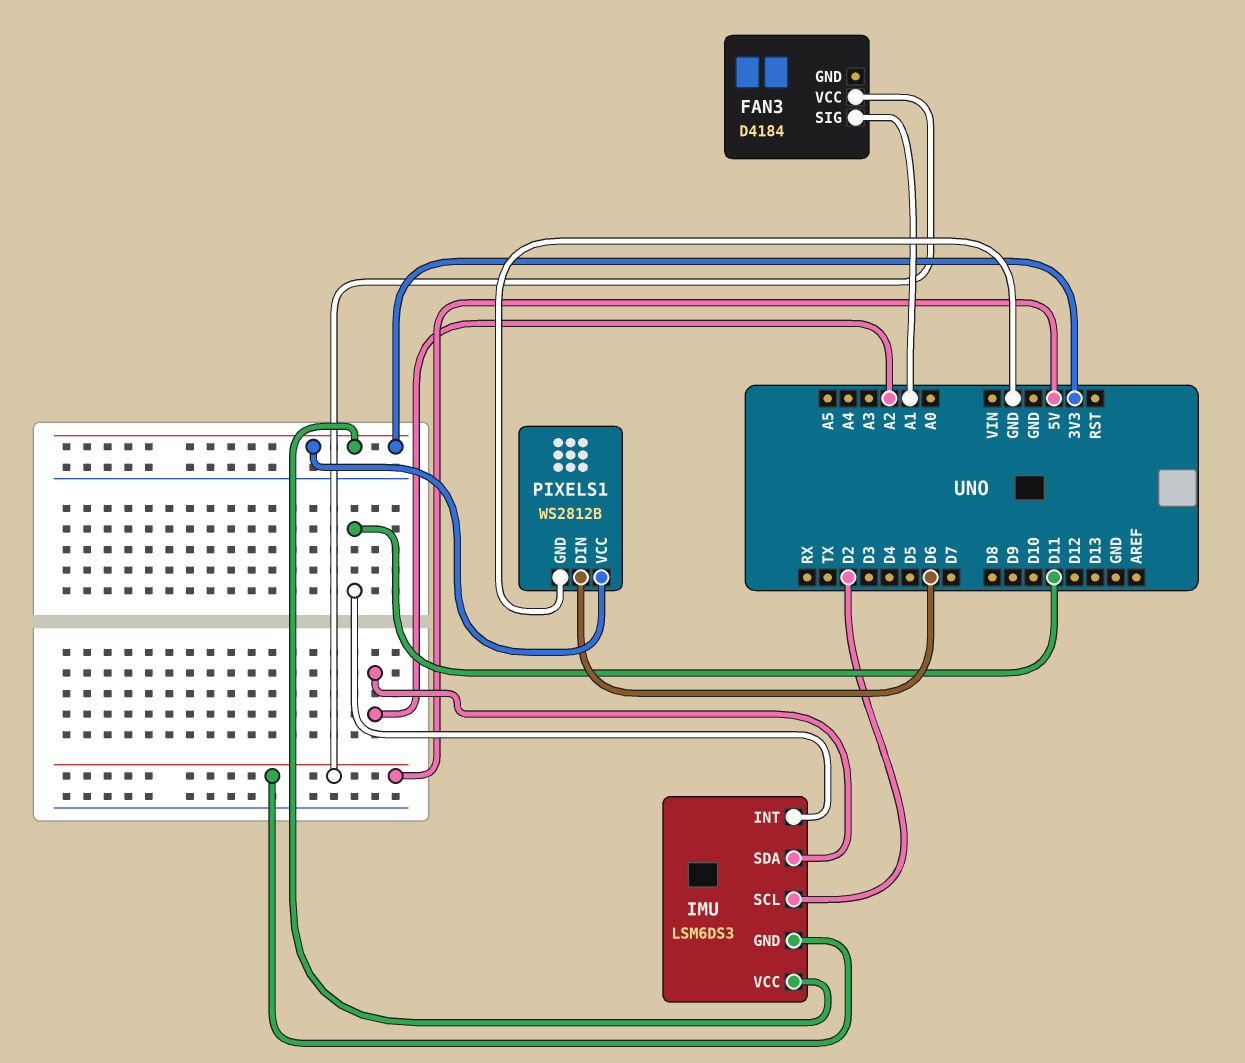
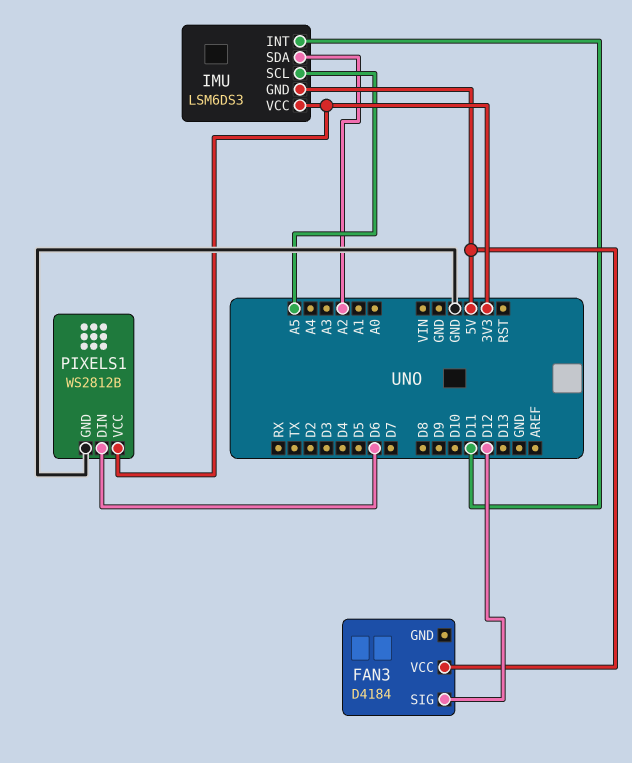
FAN3 pin SIG: A1 -> D12
IMU pin SCL: D2 -> A5

